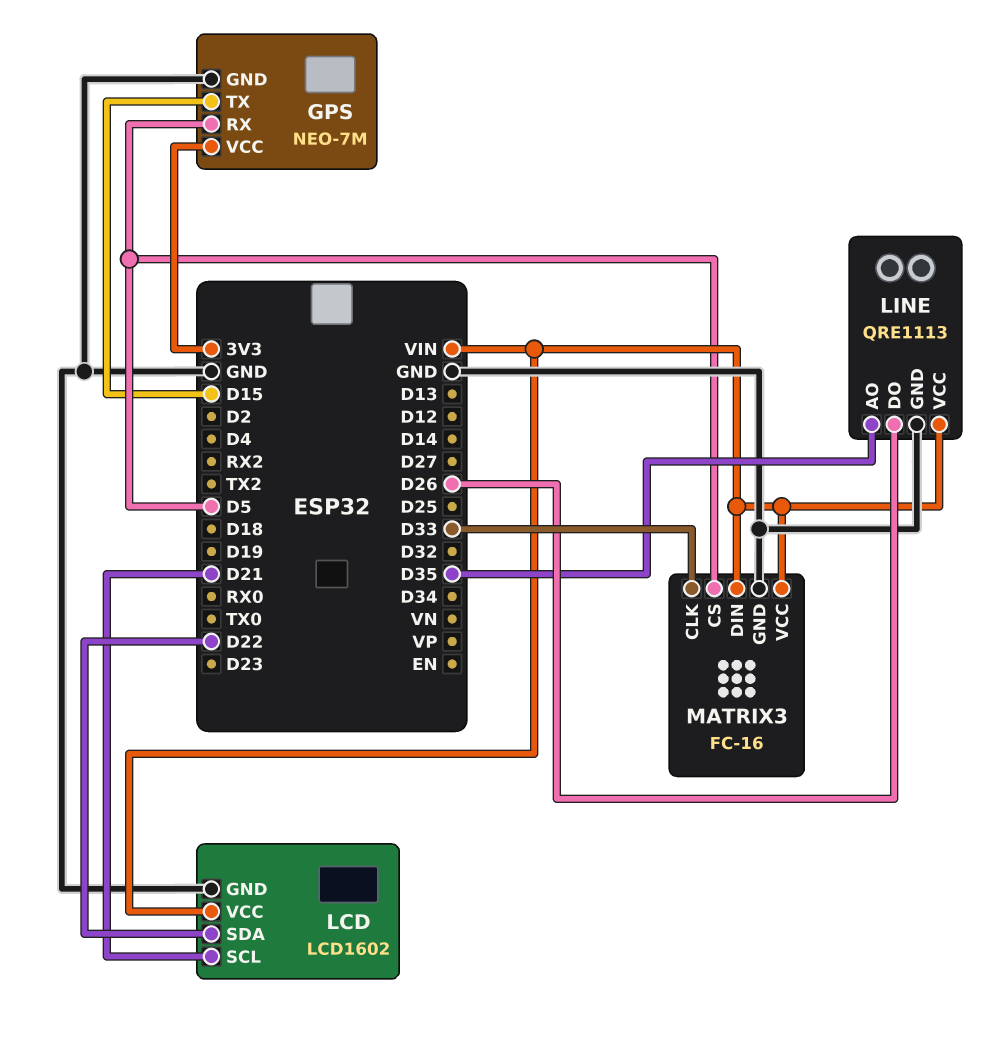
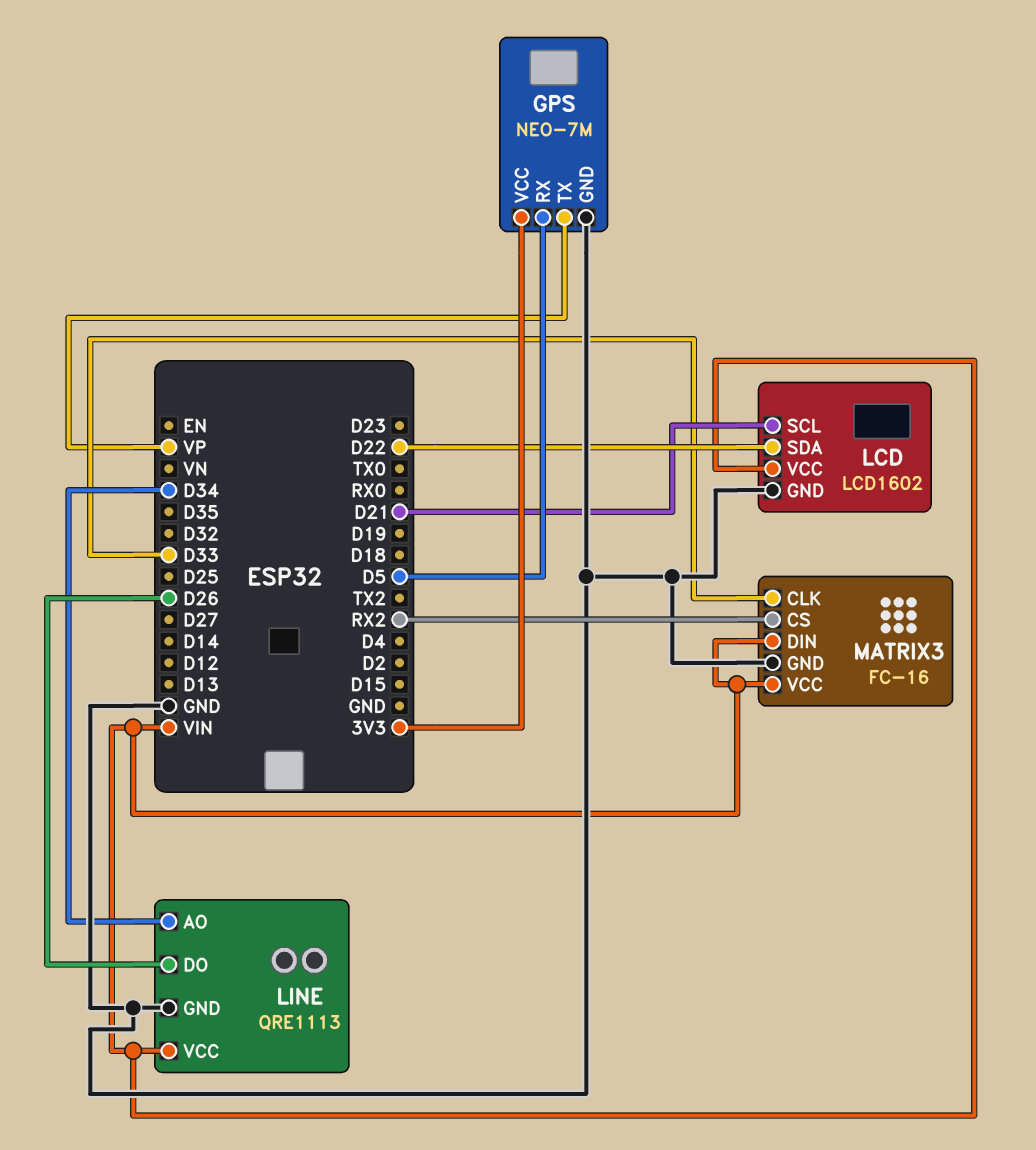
GPS pin TX: D15 -> VP
LINE pin AO: D35 -> D34
MATRIX3 pin CS: D5 -> RX2

